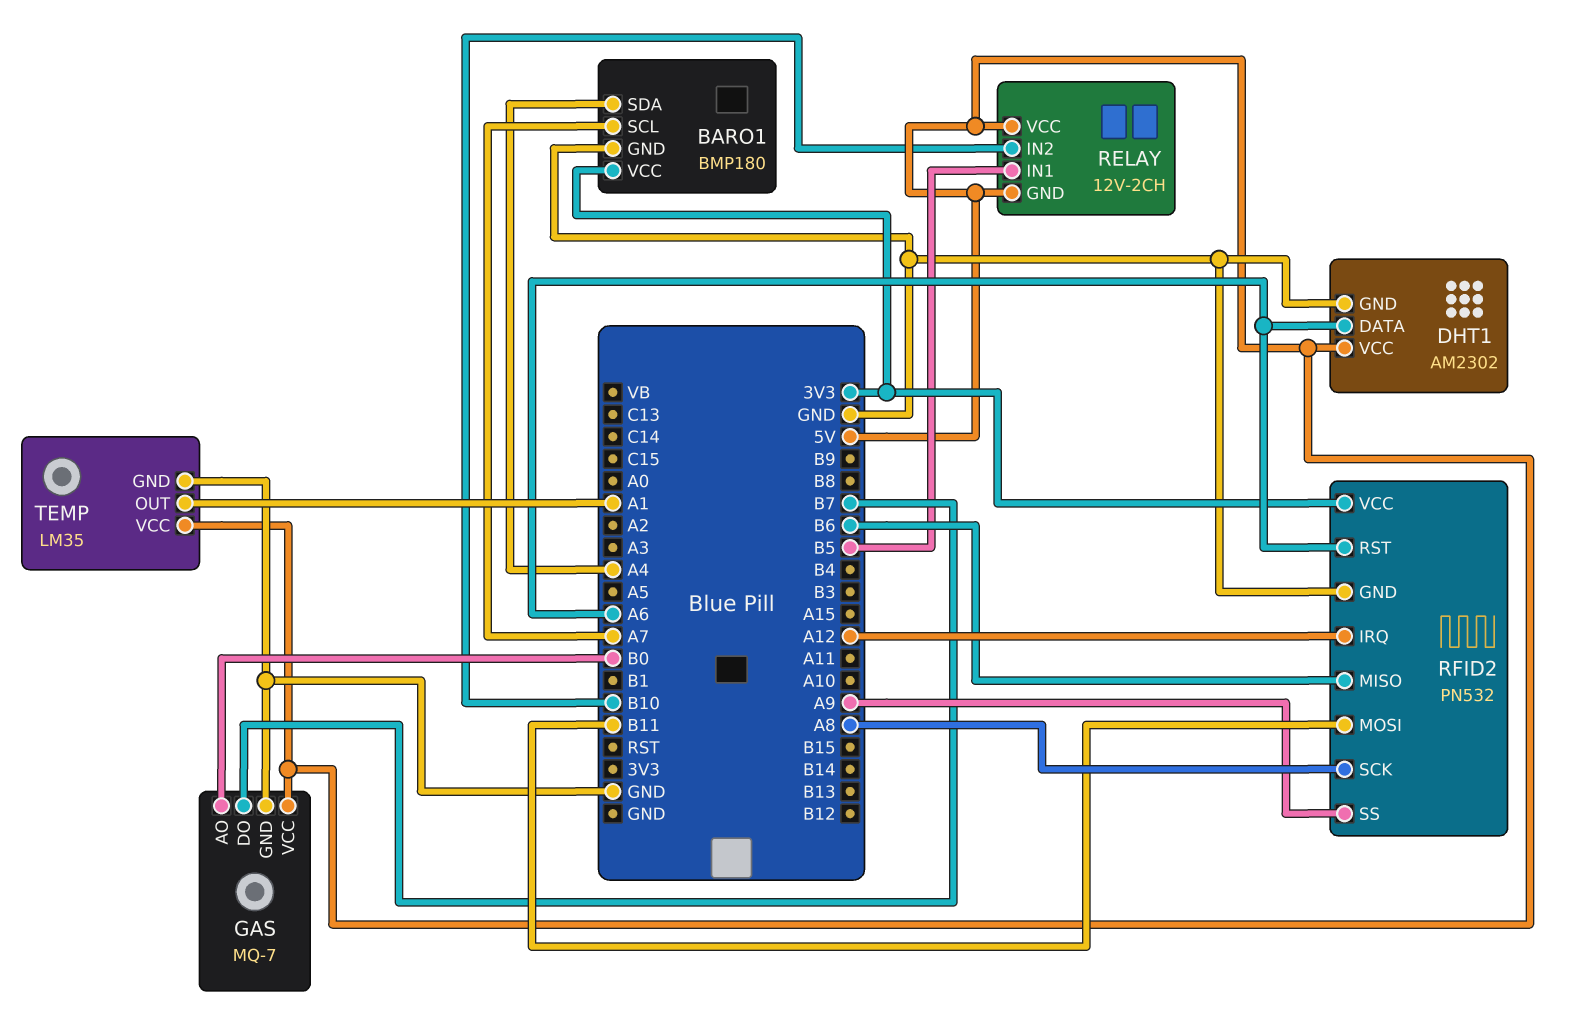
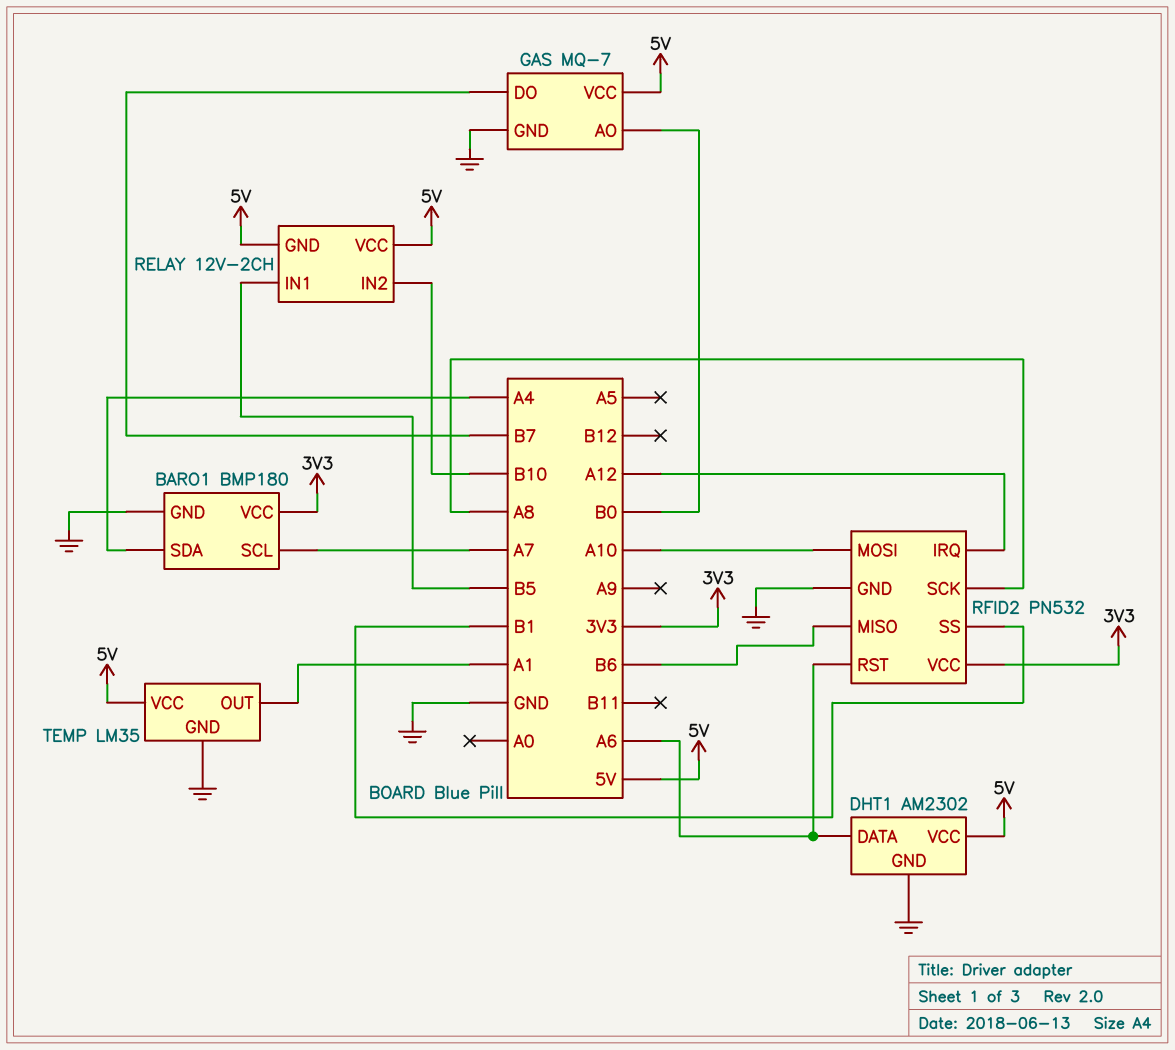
RFID2 pin MOSI: B11 -> A10
RFID2 pin SS: A9 -> B1

